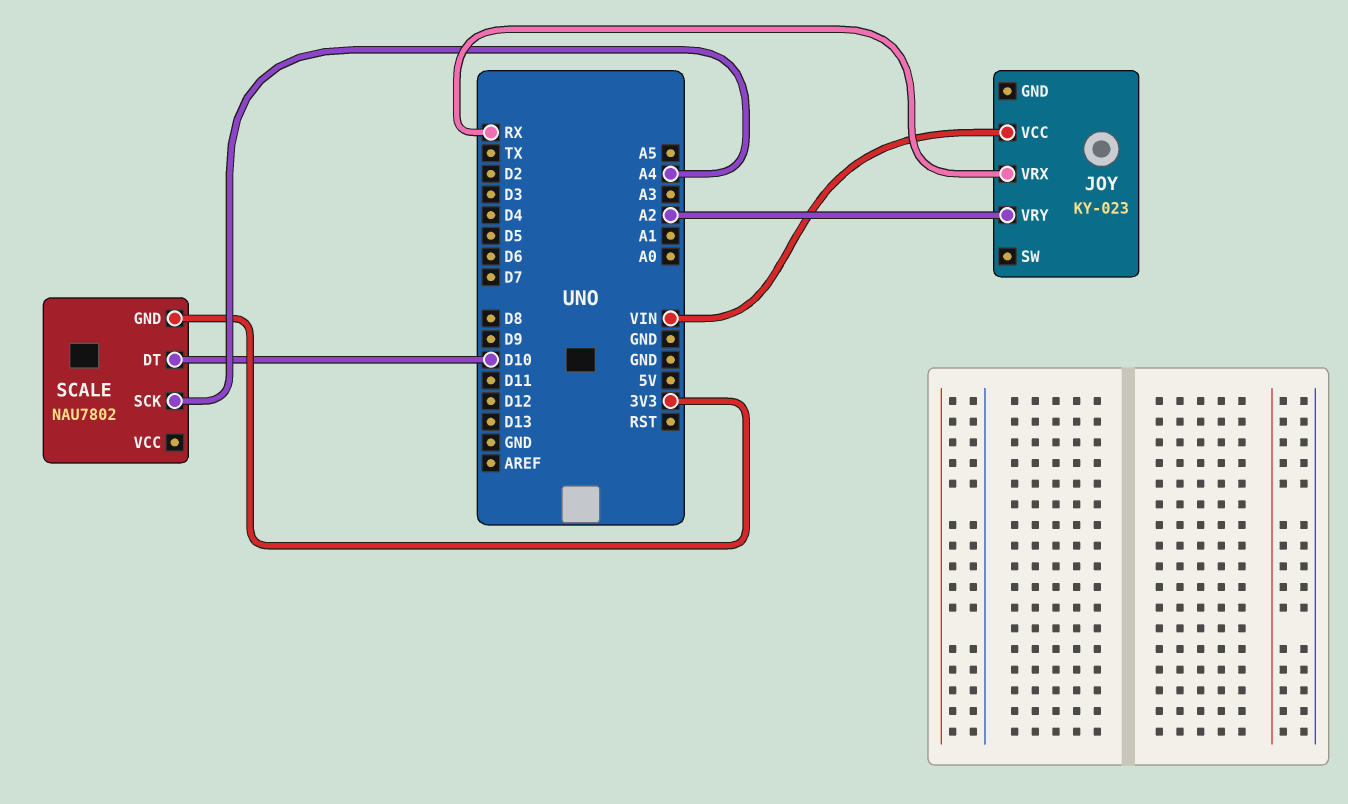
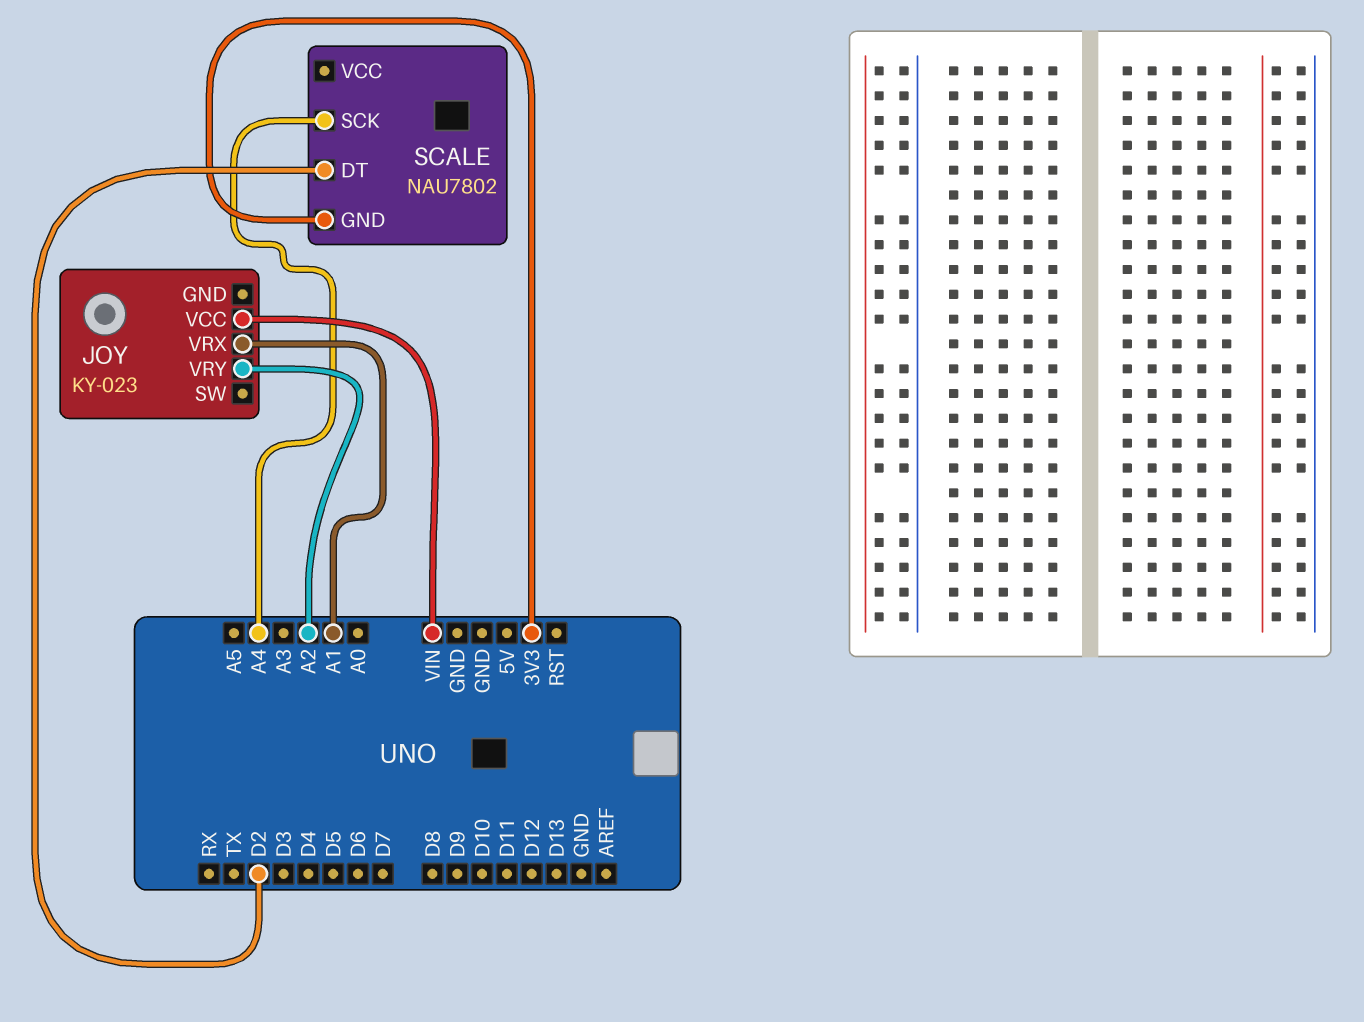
JOY pin VRX: RX -> A1
SCALE pin DT: D10 -> D2

